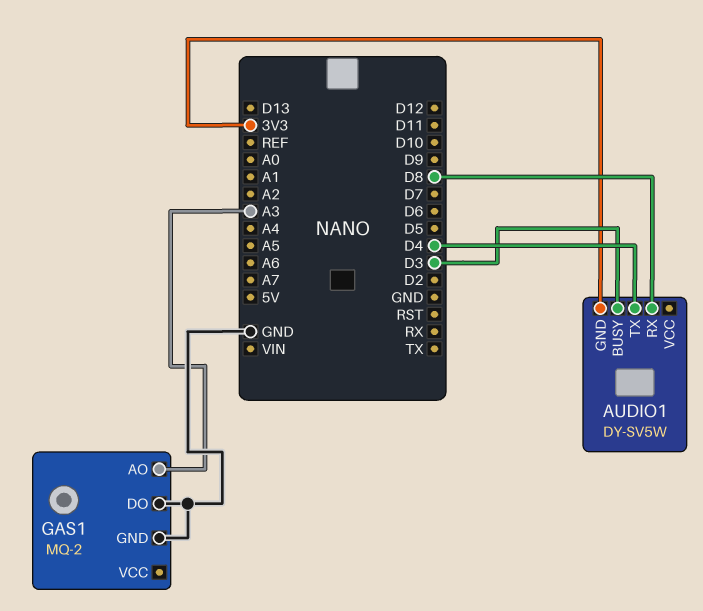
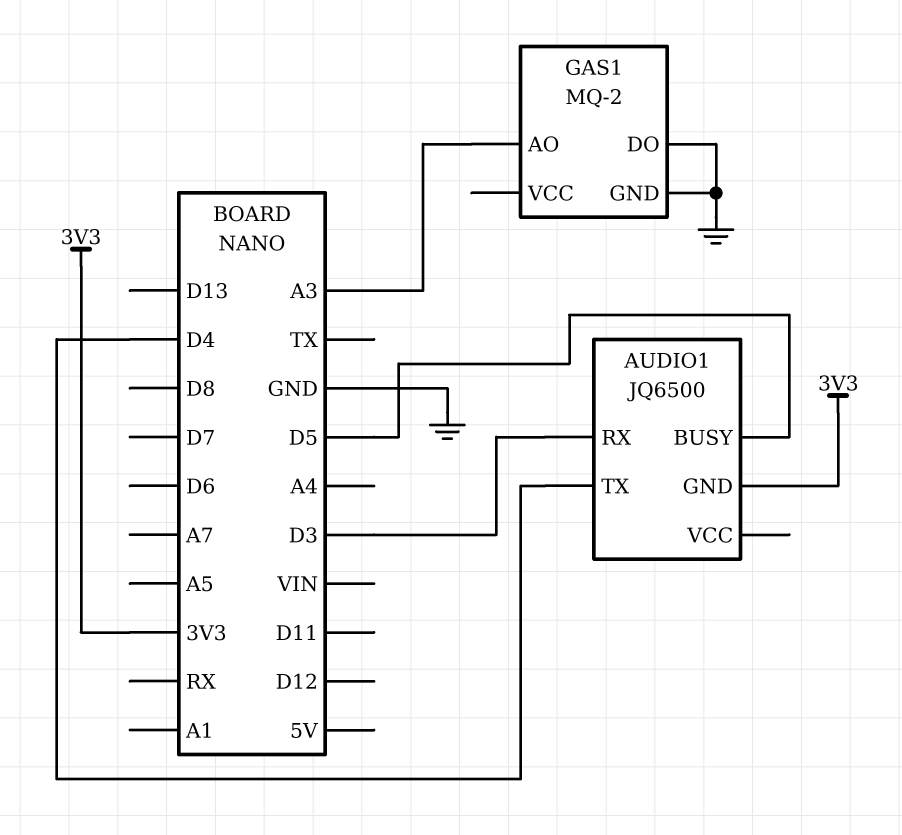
AUDIO1: DY-SV5W -> JQ6500
AUDIO1 pin BUSY: D3 -> D5
AUDIO1 pin RX: D8 -> D3

